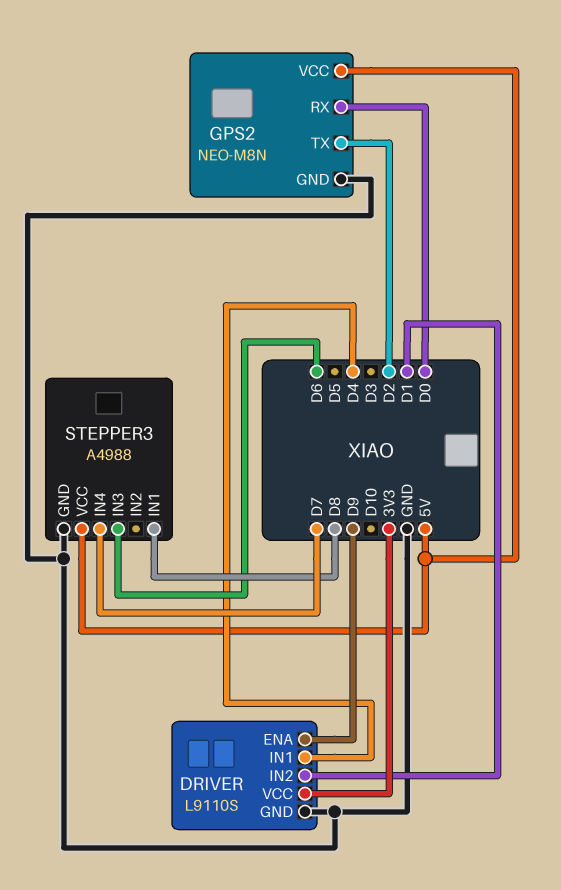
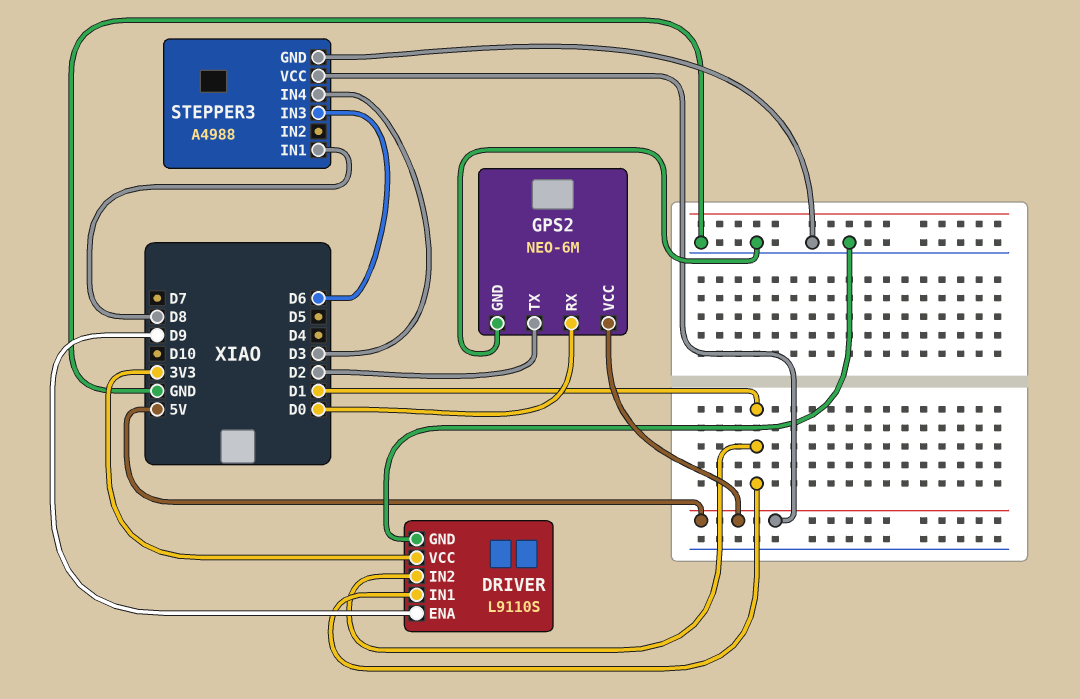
DRIVER pin IN1: D4 -> D1
GPS2: NEO-M8N -> NEO-6M
STEPPER3 pin IN4: D7 -> D3

